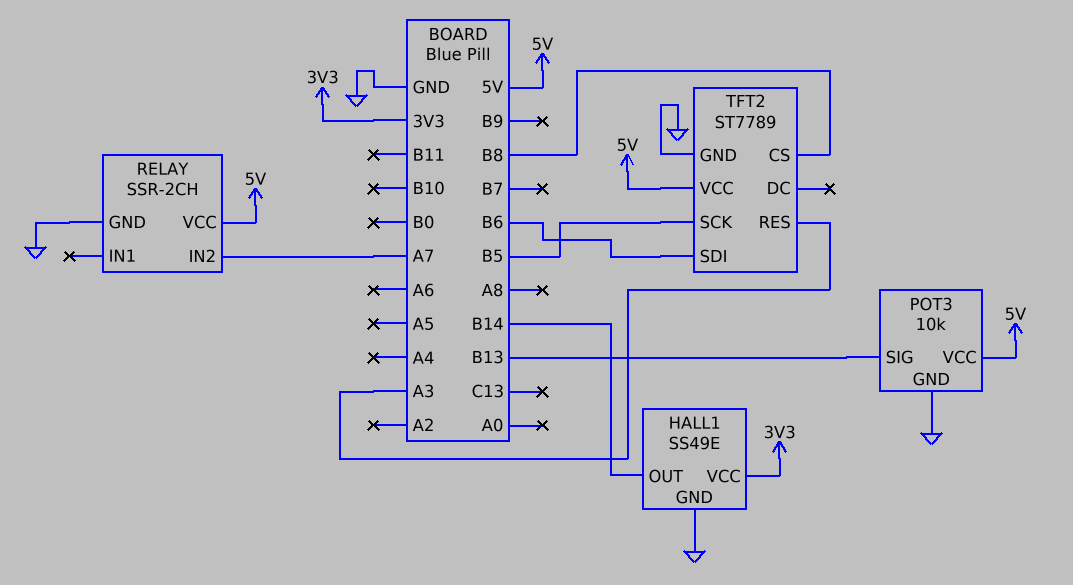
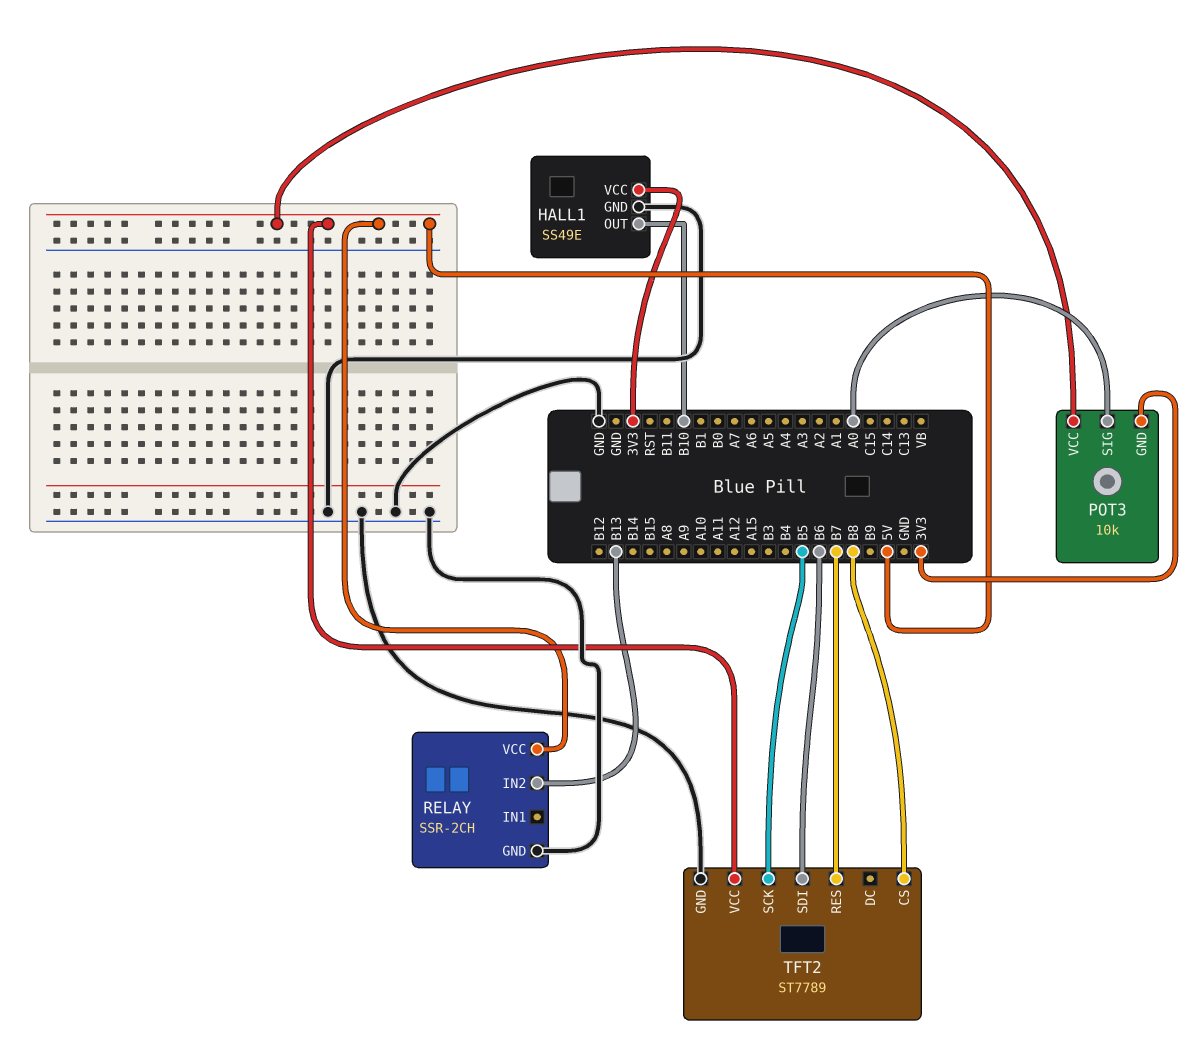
HALL1 pin OUT: B14 -> B10
POT3 pin GND: GND -> 3V3
POT3 pin SIG: B13 -> A0
RELAY pin IN2: A7 -> B13
TFT2 pin RES: A3 -> B7

